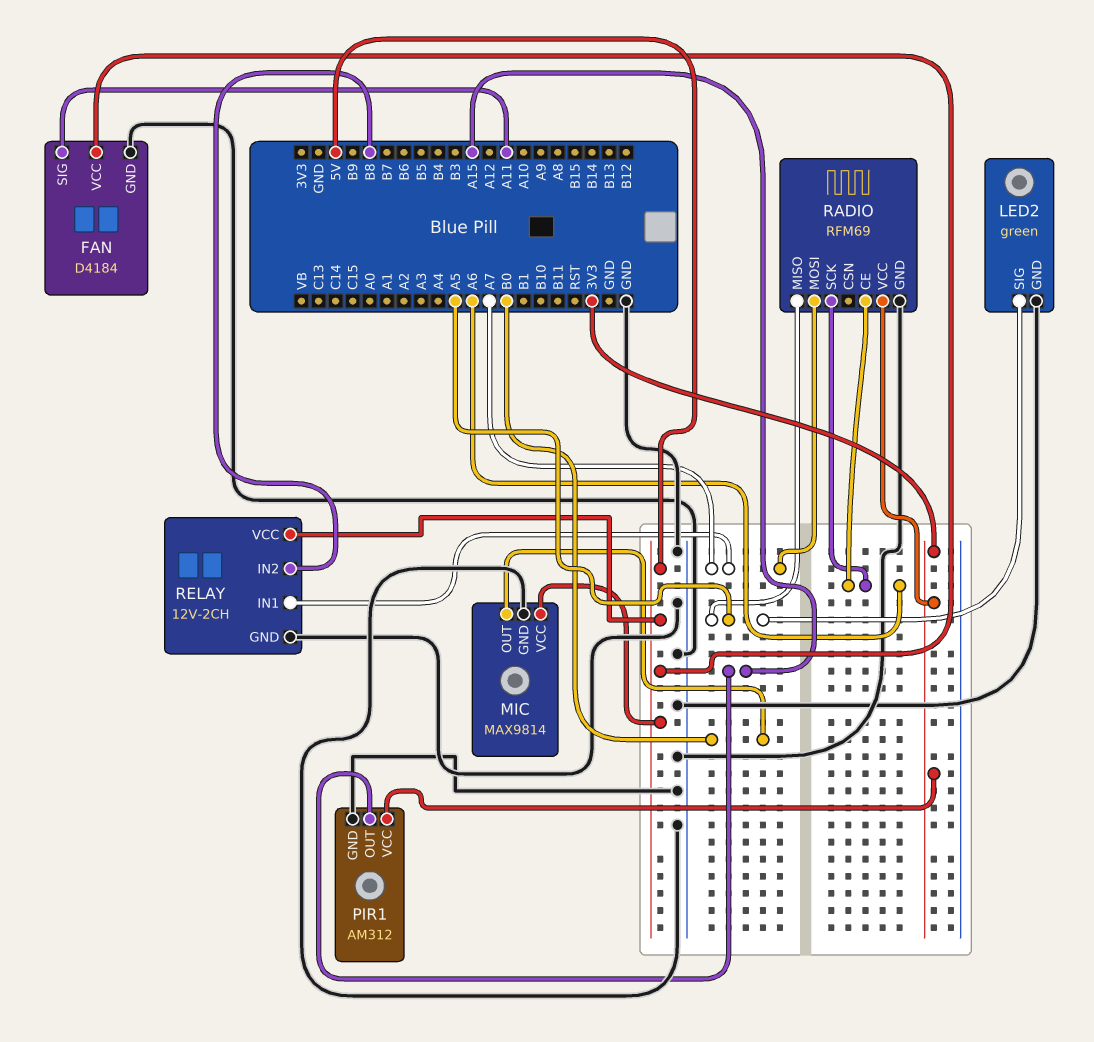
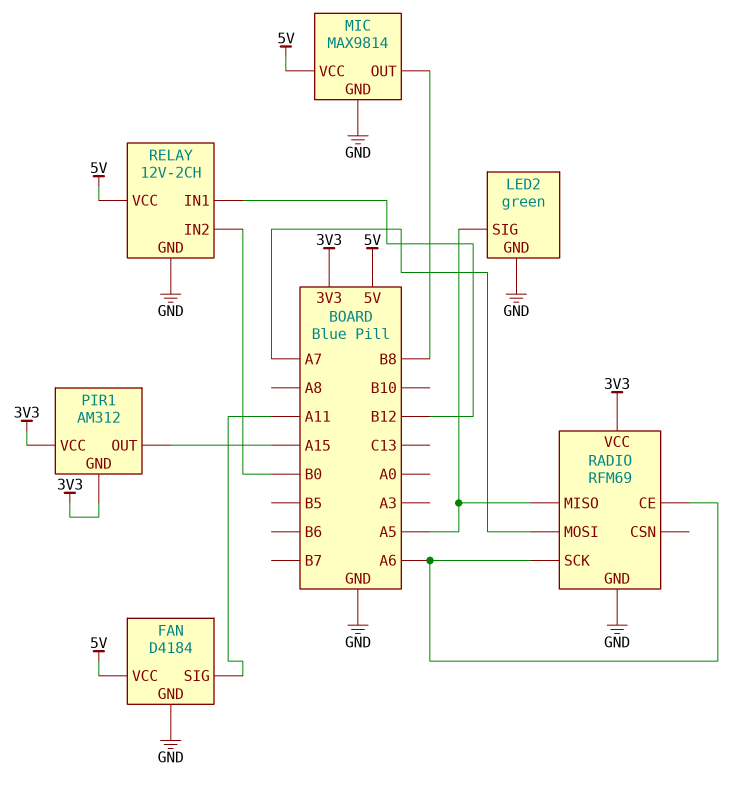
MIC pin OUT: B0 -> B8
PIR1 pin GND: GND -> 3V3
RELAY pin IN1: A7 -> B12
RELAY pin IN2: B8 -> B0

